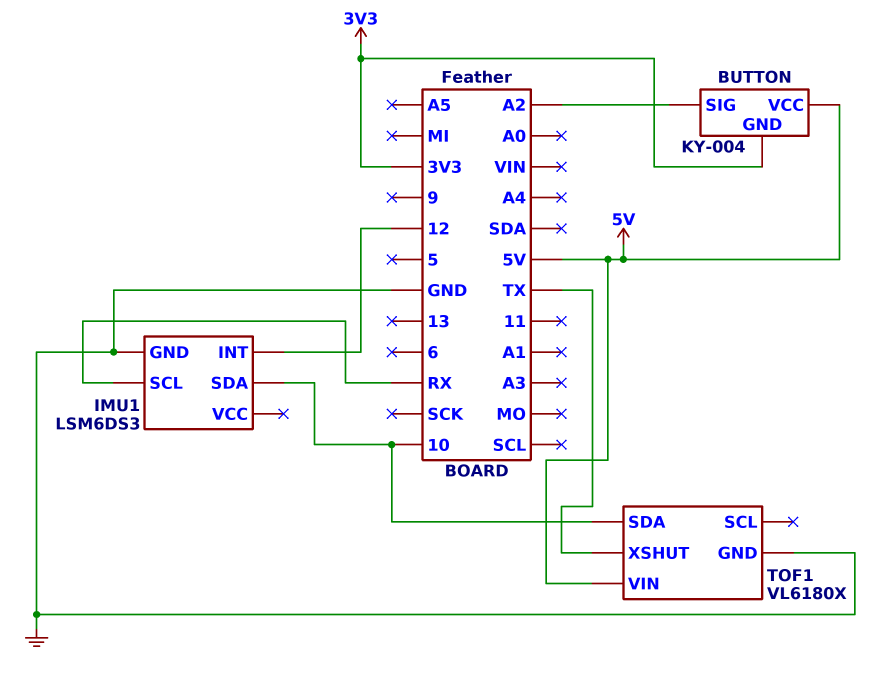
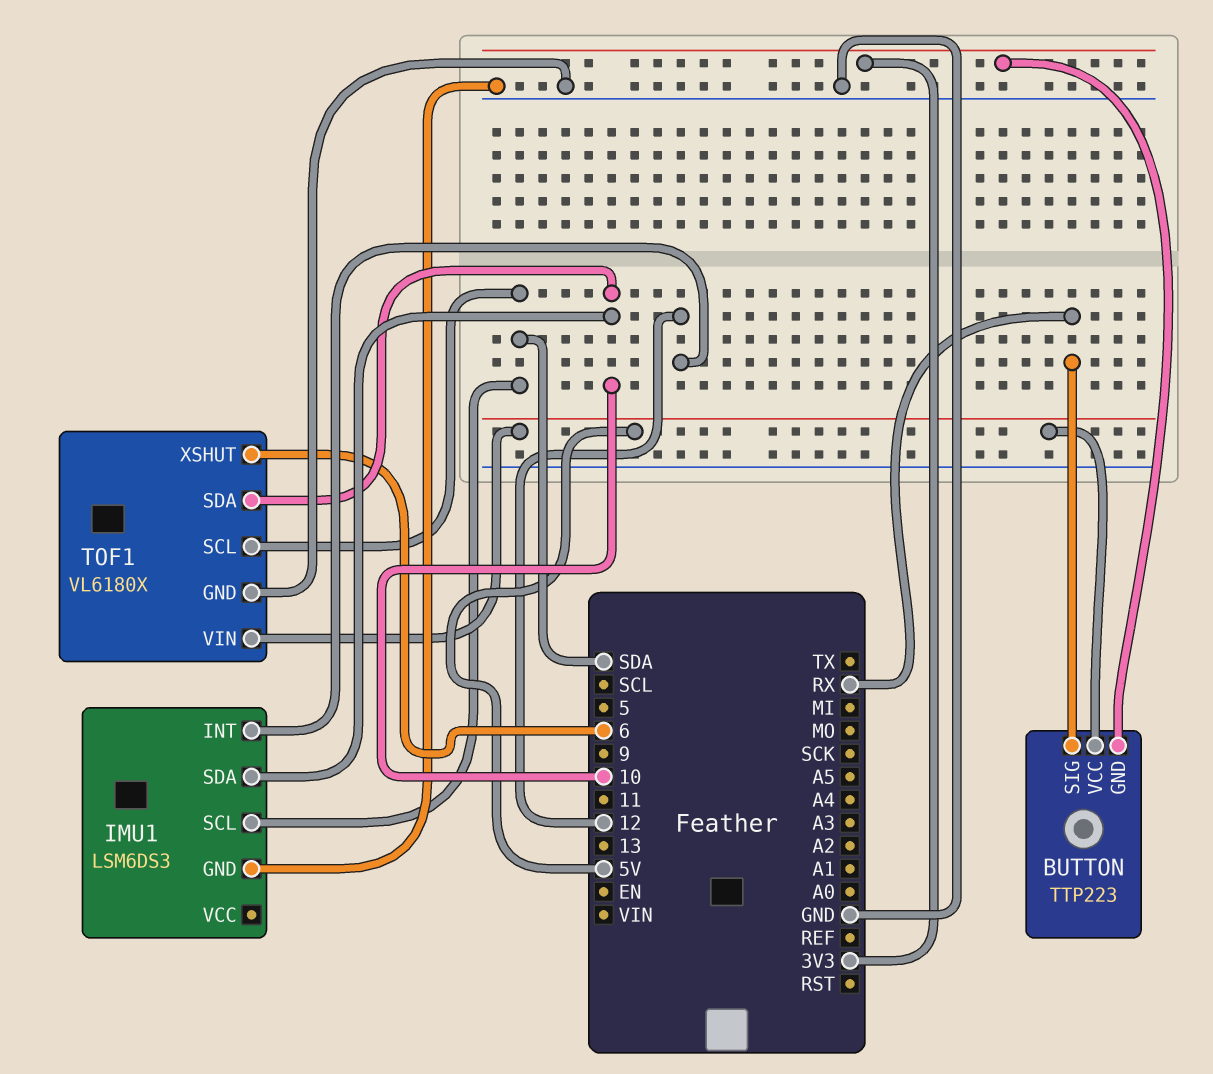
BUTTON: KY-004 -> TTP223
BUTTON pin SIG: A2 -> RX
IMU1 pin SCL: RX -> SDA
TOF1 pin SCL: none -> SDA
TOF1 pin XSHUT: TX -> 6

